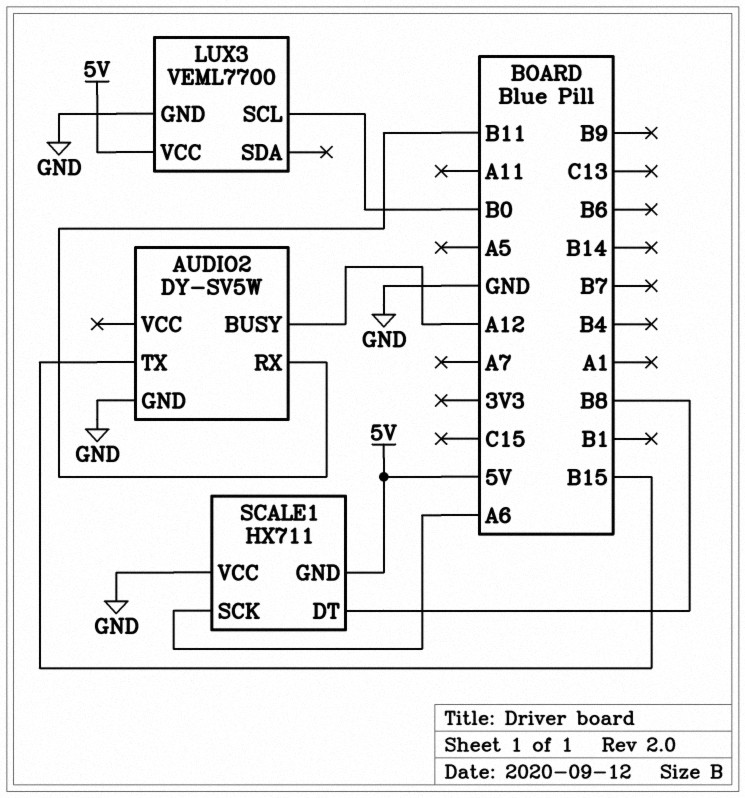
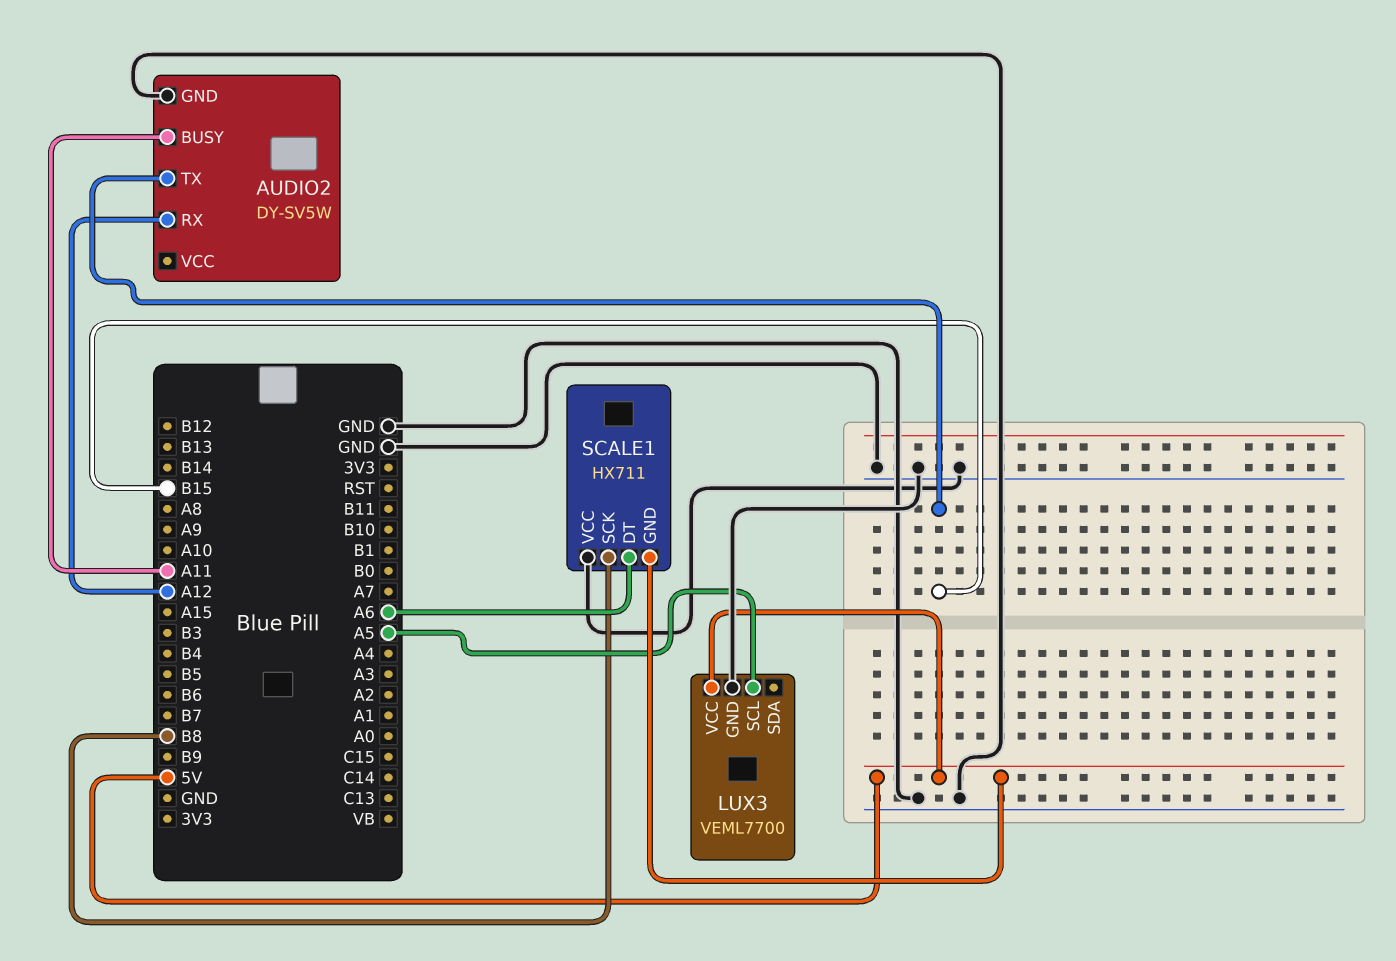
AUDIO2 pin BUSY: A12 -> A11
AUDIO2 pin RX: B11 -> A12
LUX3 pin SCL: B0 -> A5
SCALE1 pin DT: B8 -> A6
SCALE1 pin SCK: A6 -> B8

